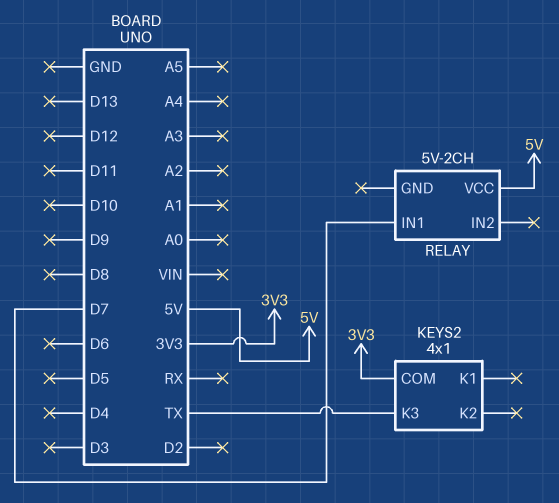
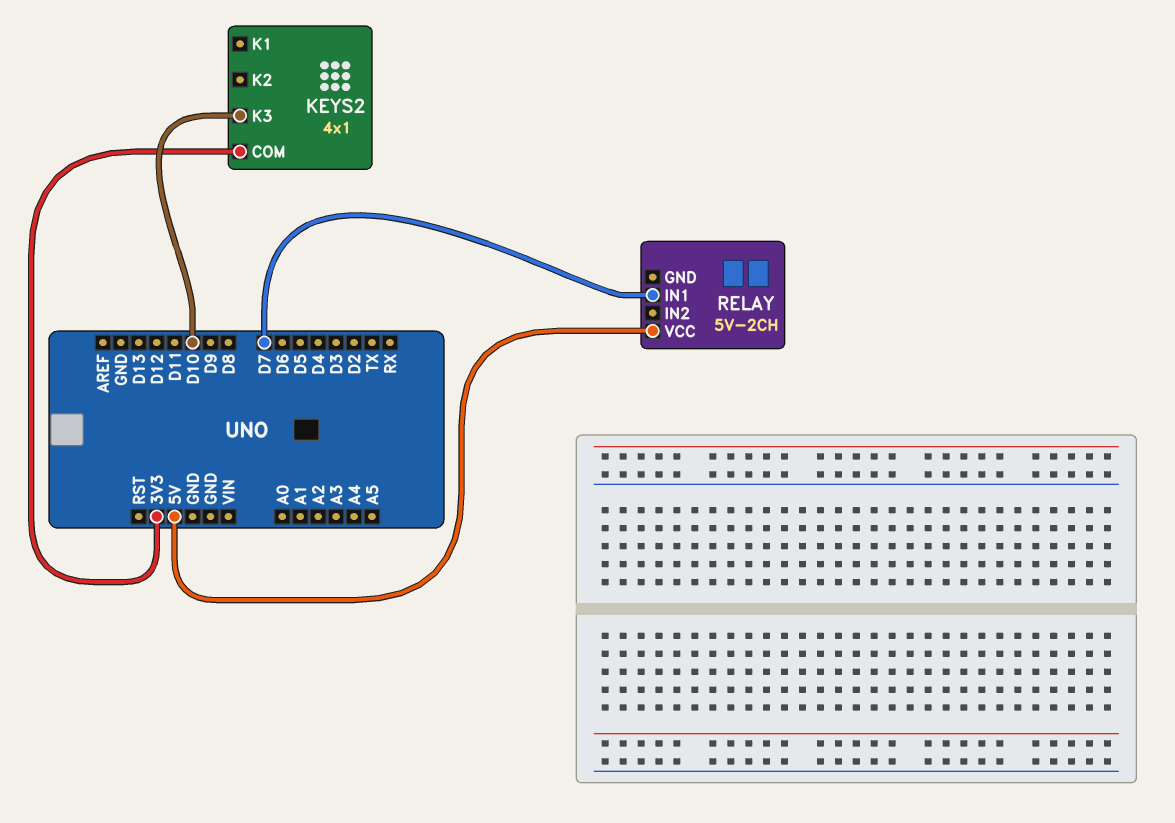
KEYS2 pin K3: TX -> D10

